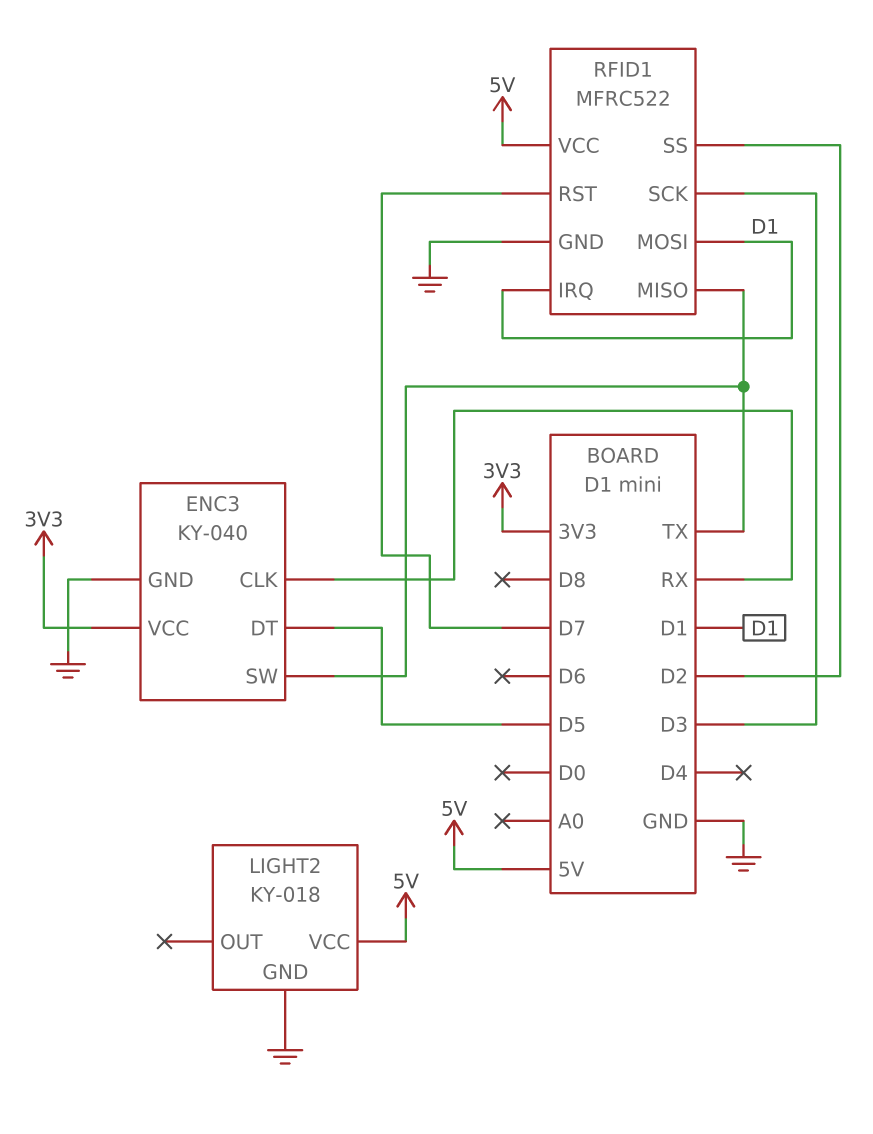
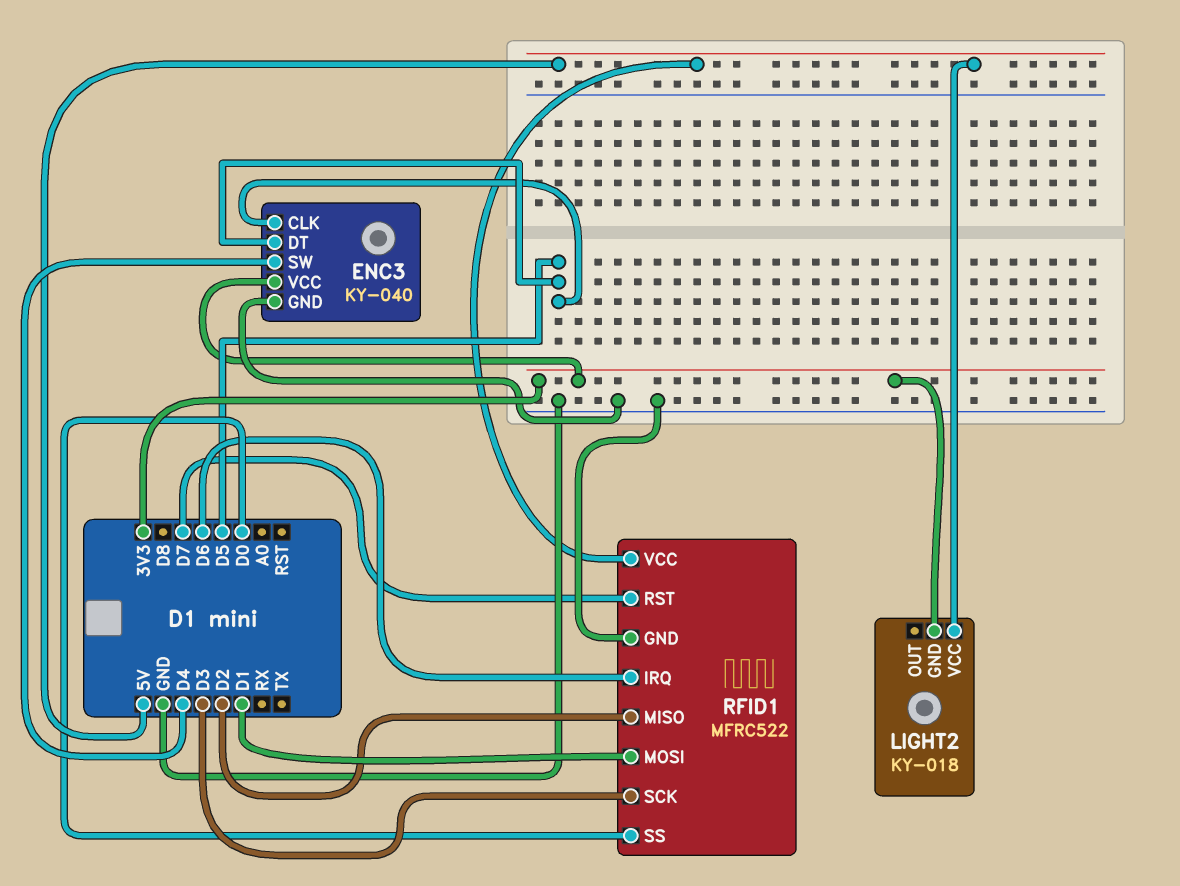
ENC3 pin CLK: RX -> D5
ENC3 pin SW: TX -> D4
LIGHT2 pin GND: GND -> 3V3
RFID1 pin IRQ: D1 -> D6
RFID1 pin MISO: TX -> D2
RFID1 pin SS: D2 -> D0

